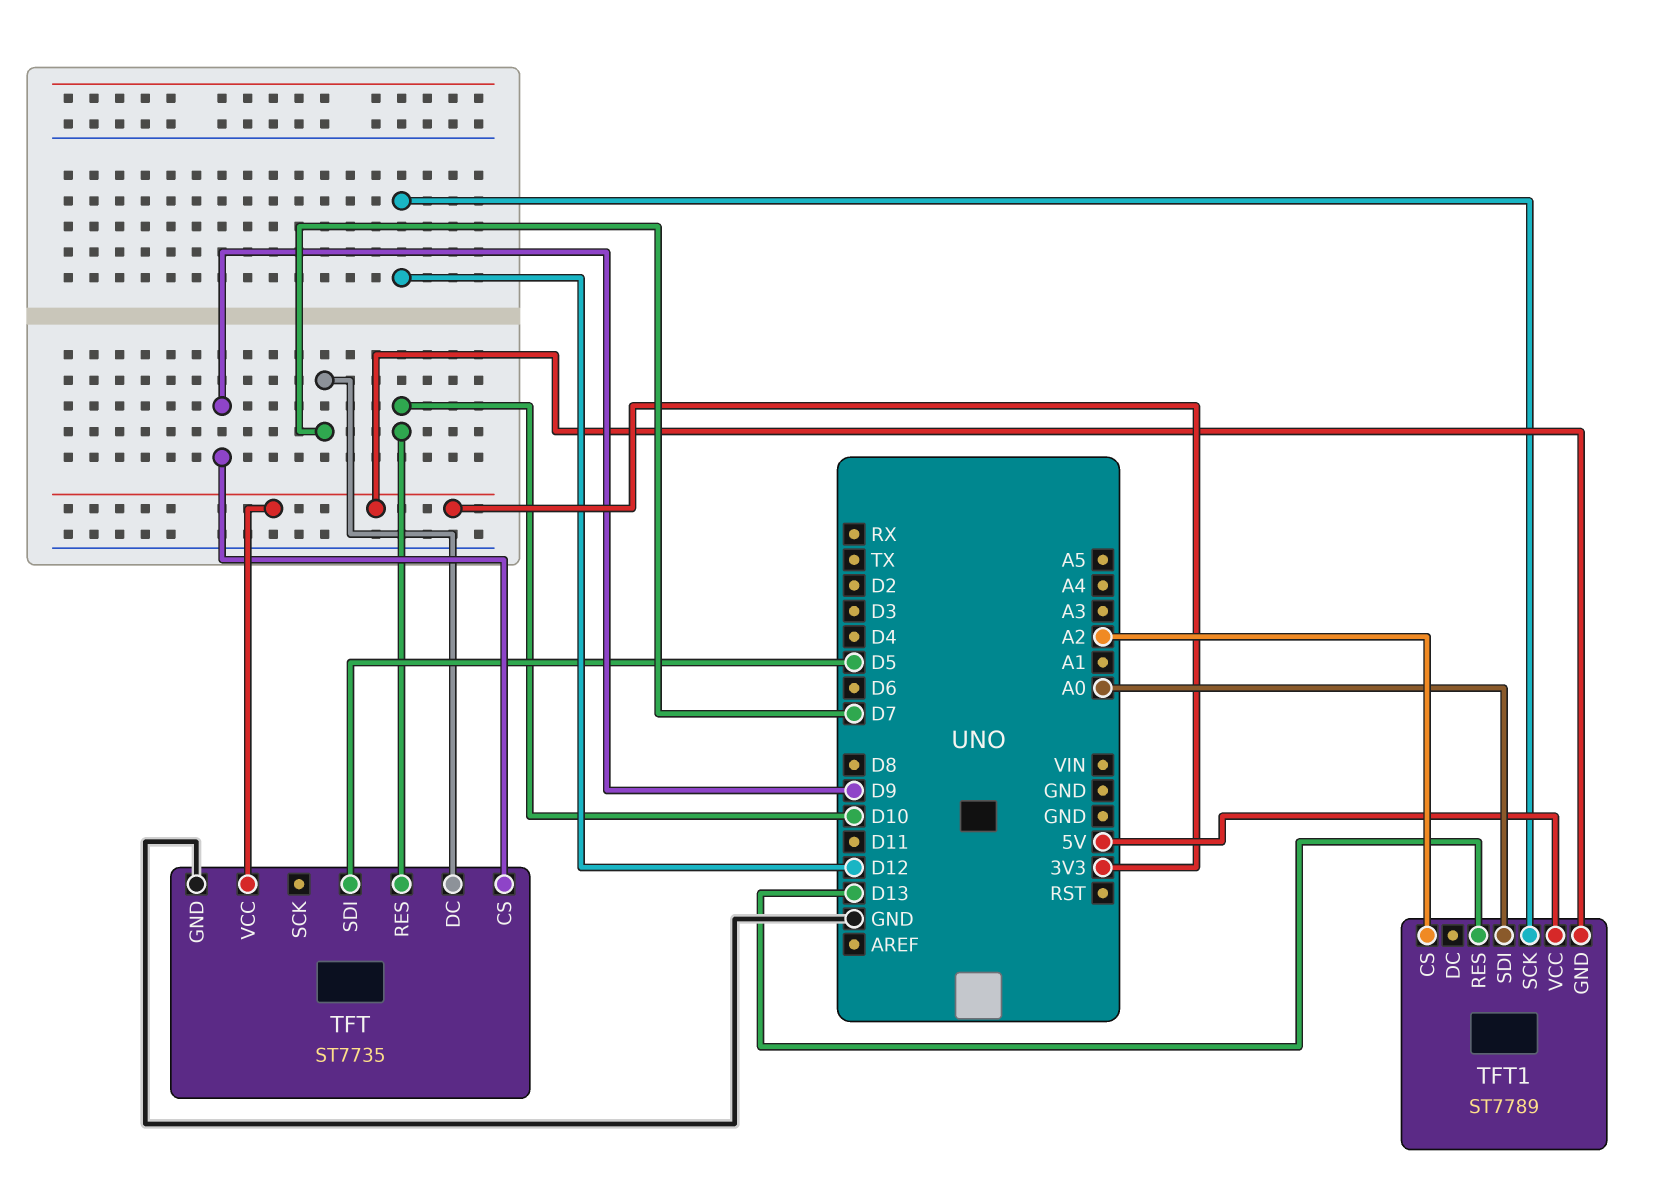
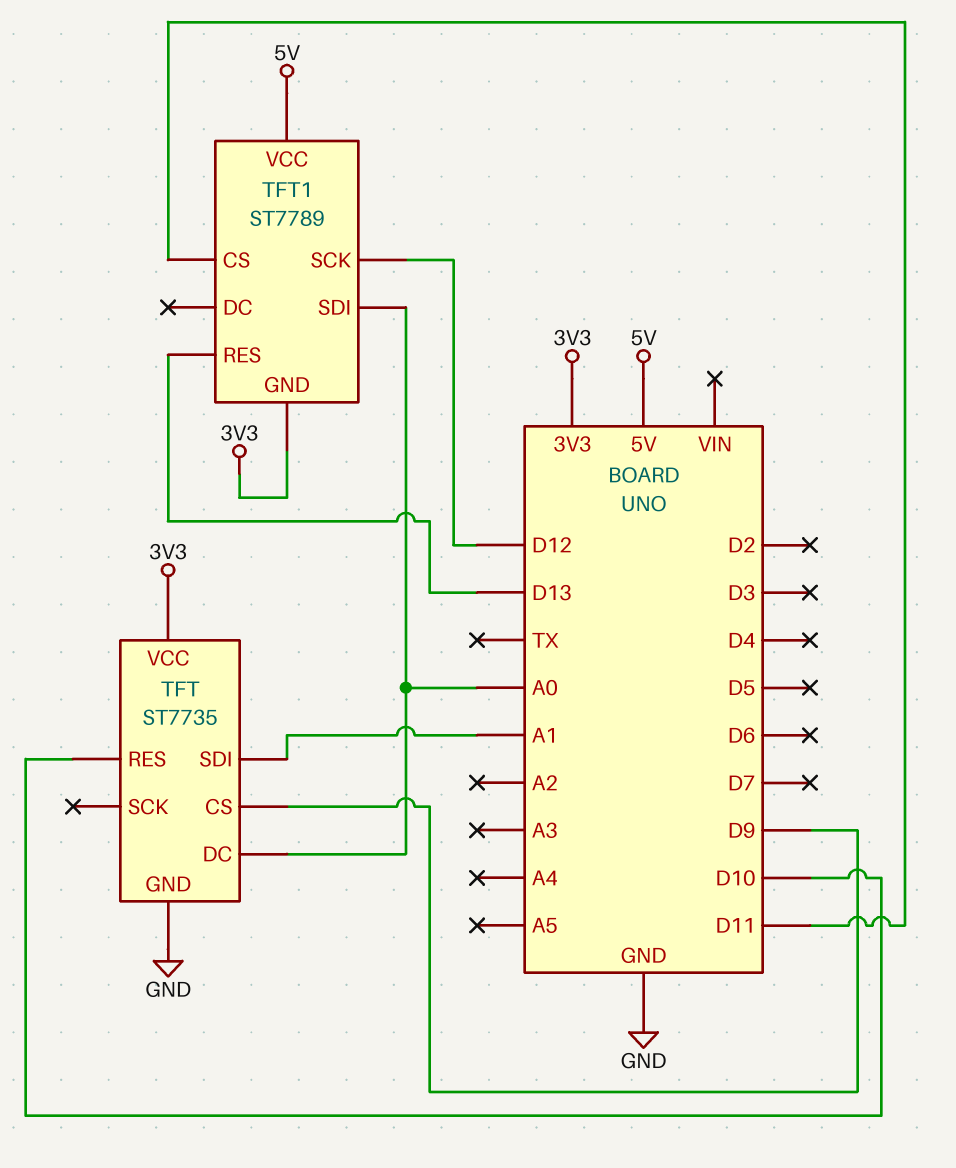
TFT pin DC: D7 -> A0
TFT pin SDI: D5 -> A1
TFT1 pin CS: A2 -> D11

